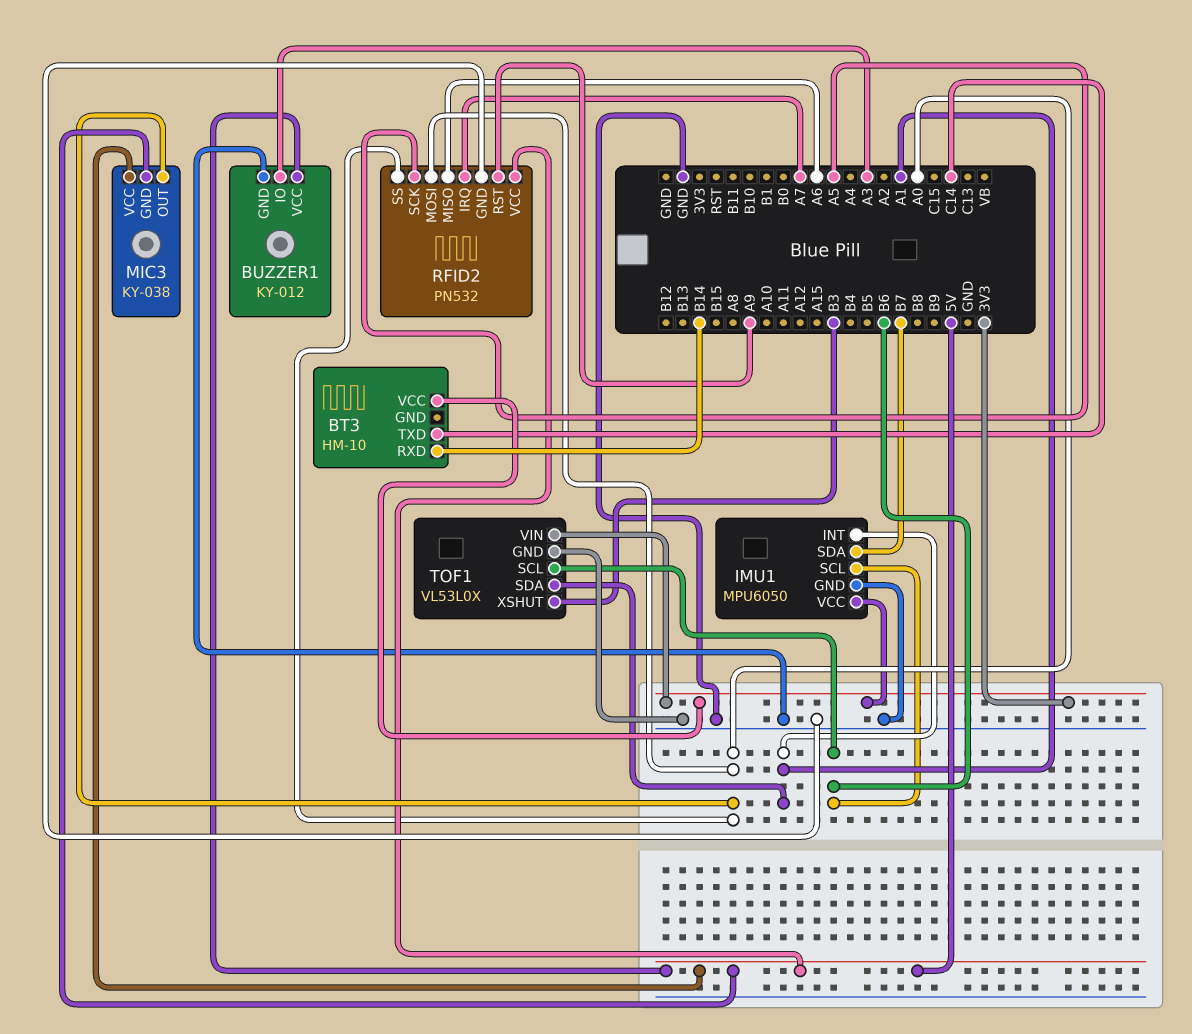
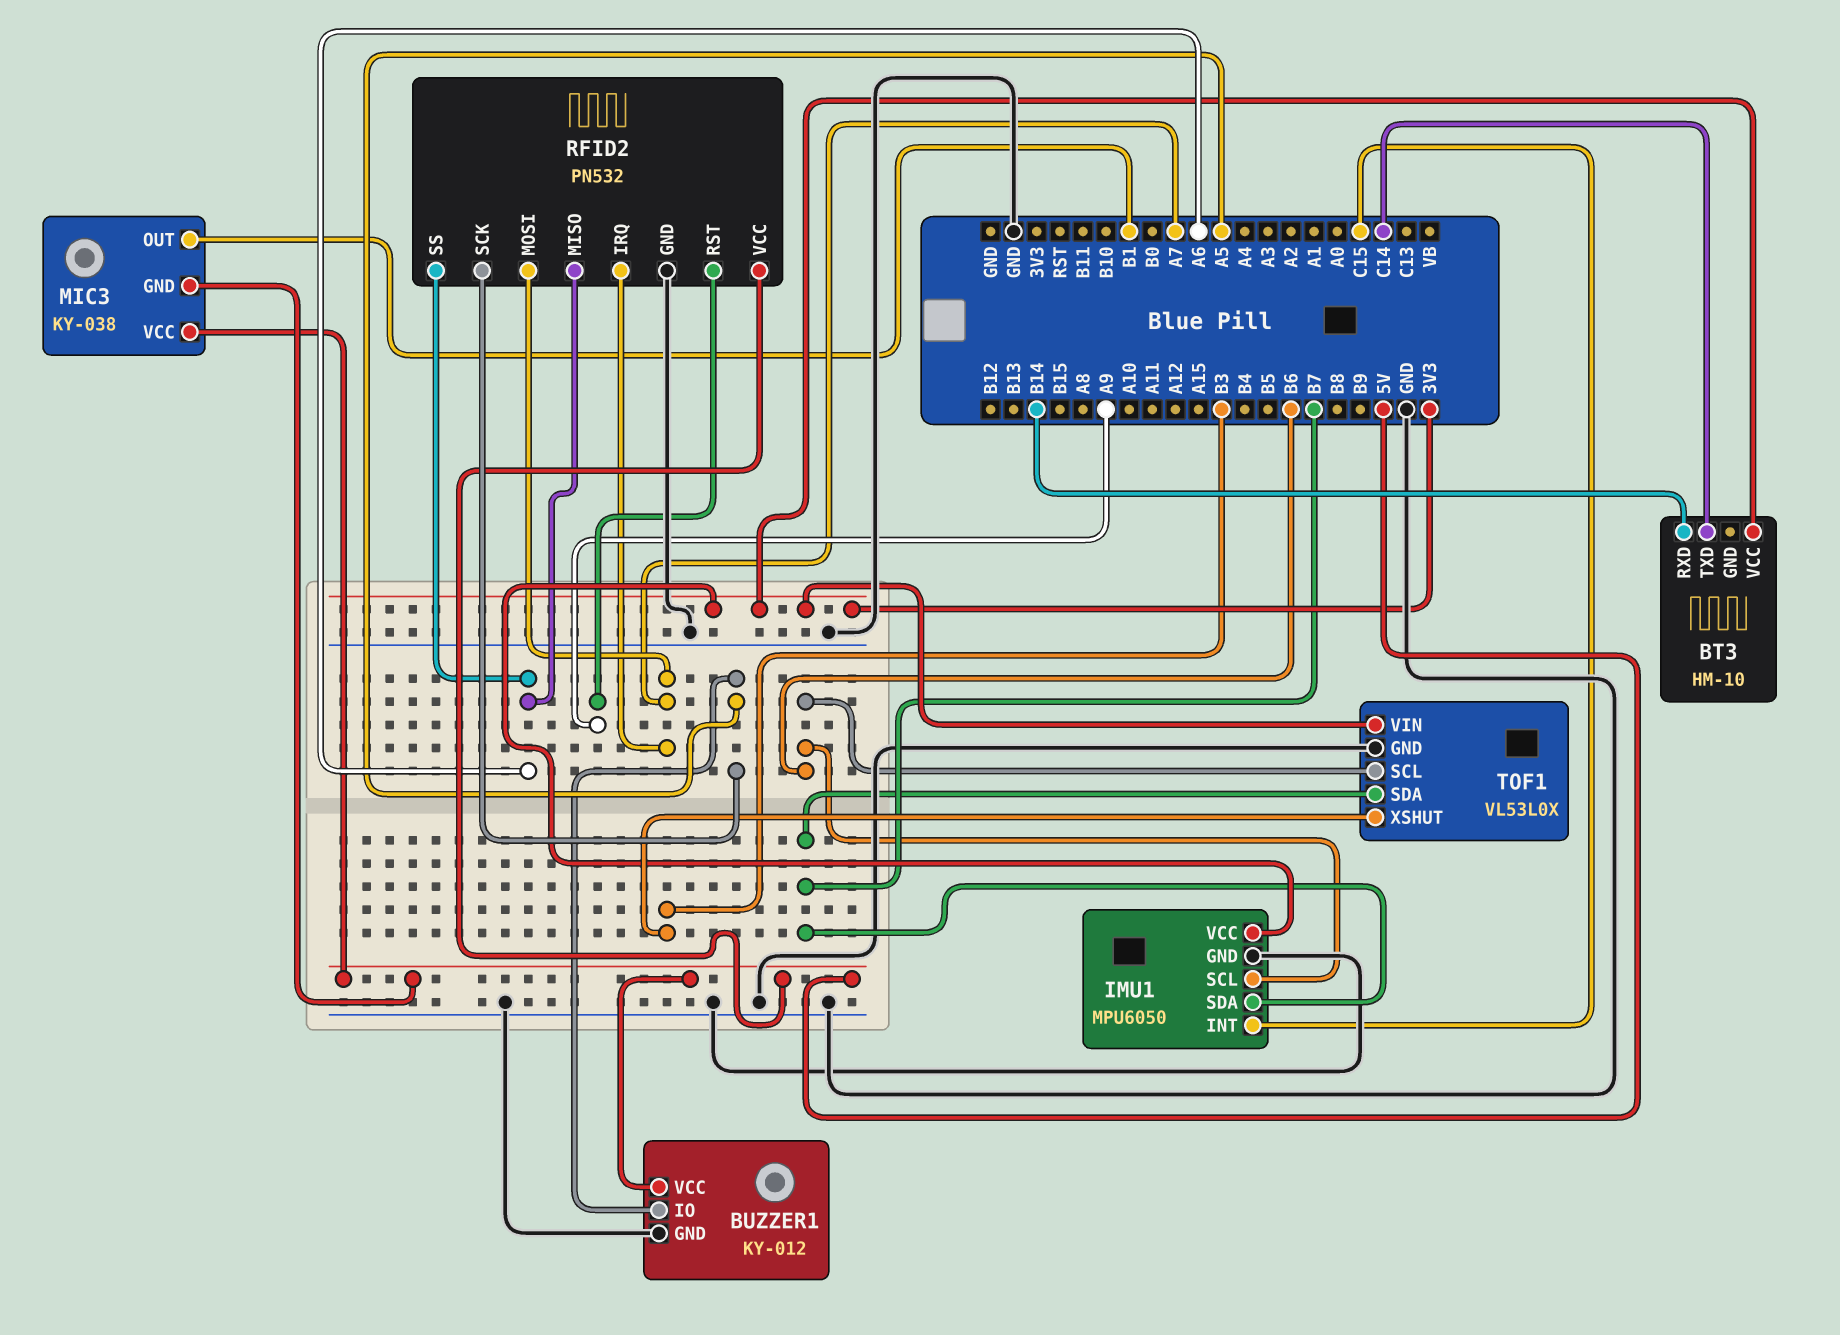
BUZZER1 pin IO: A3 -> A5
IMU1 pin INT: A1 -> C15
MIC3 pin OUT: A0 -> B1
RFID2 pin MOSI: A0 -> A7
RFID2 pin SS: A0 -> A6
TOF1 pin SDA: A1 -> B7

